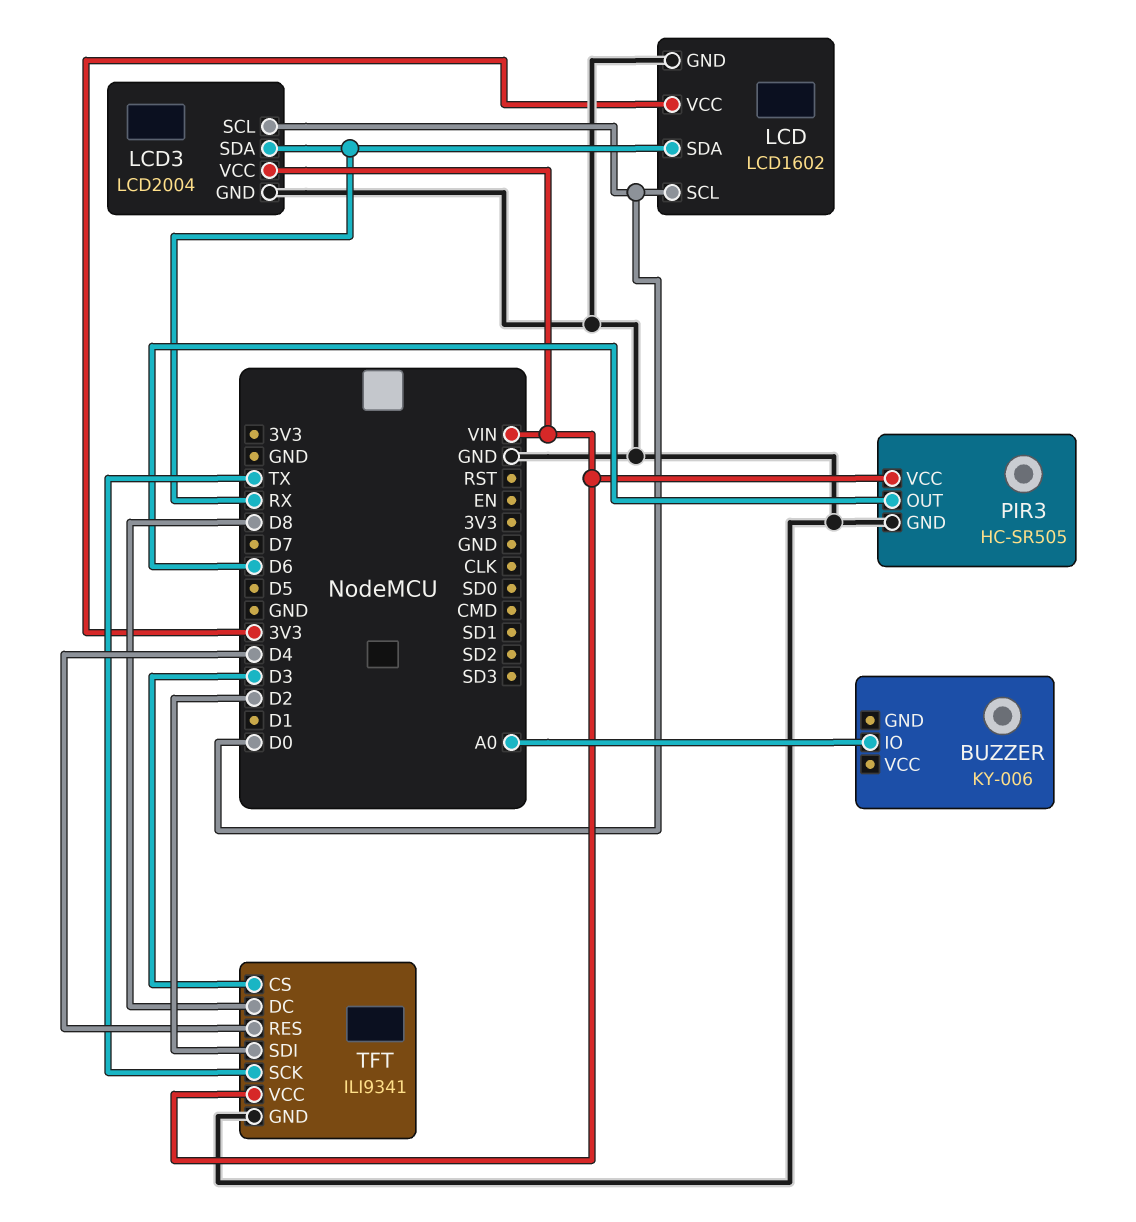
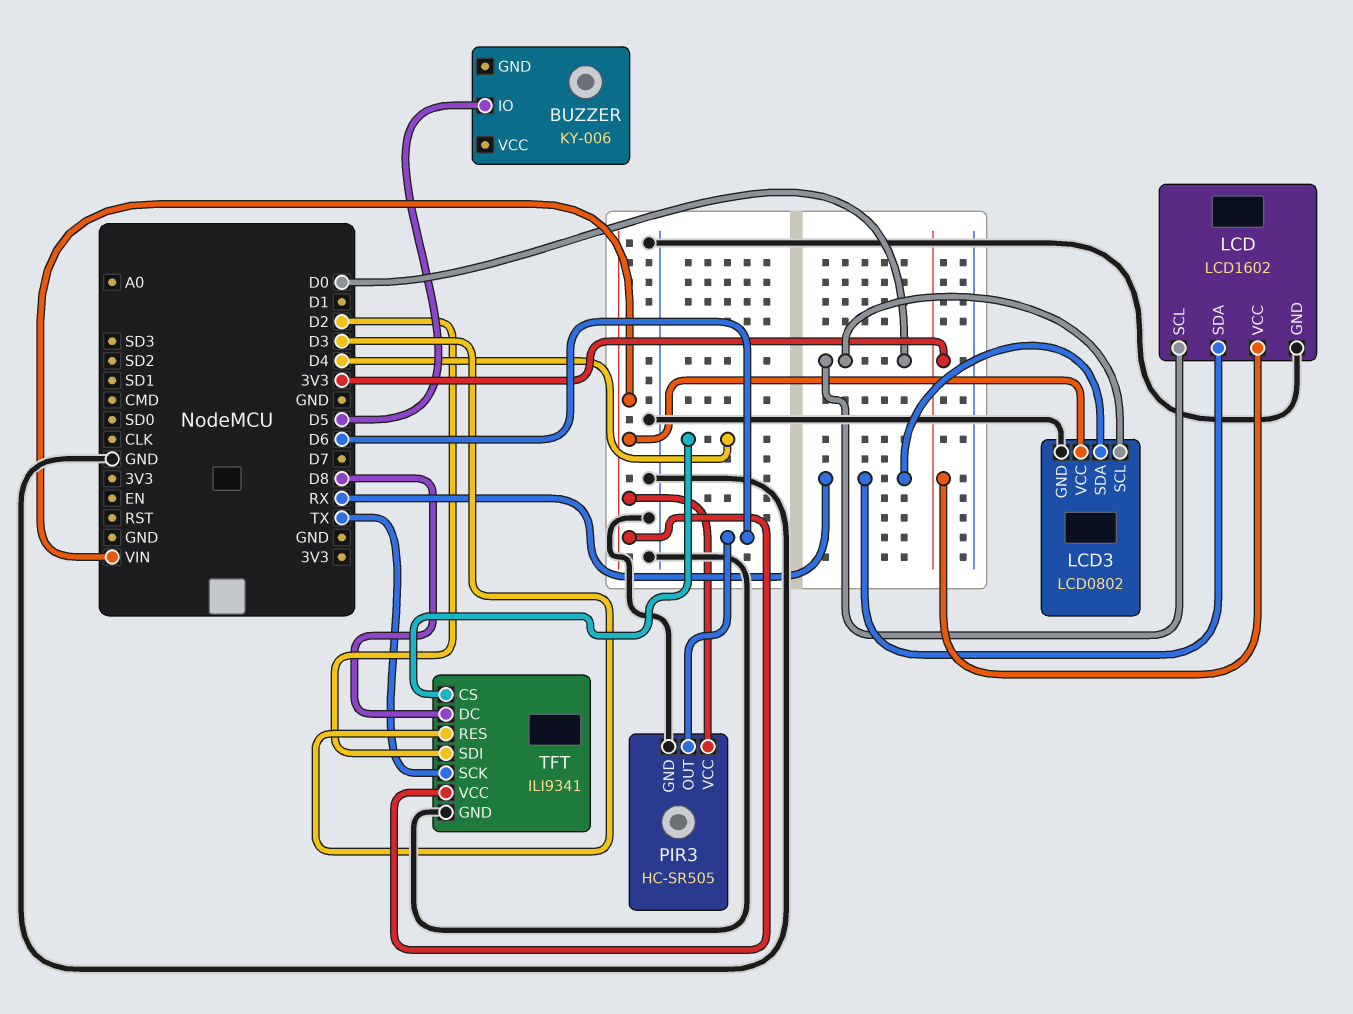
BUZZER pin IO: A0 -> D5
LCD3: LCD2004 -> LCD0802
TFT pin CS: D3 -> D4
TFT pin RES: D4 -> D3

